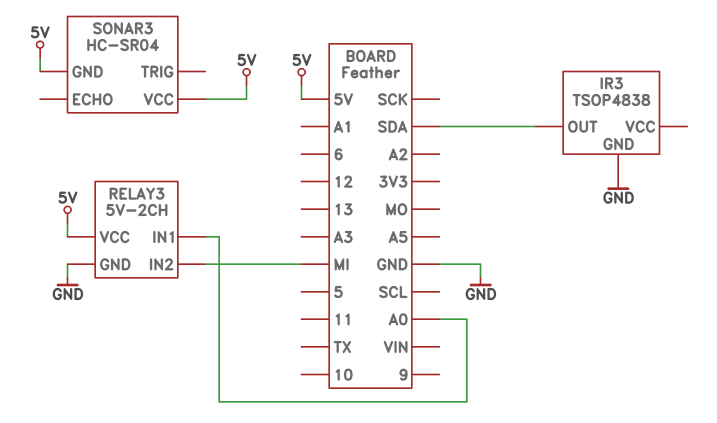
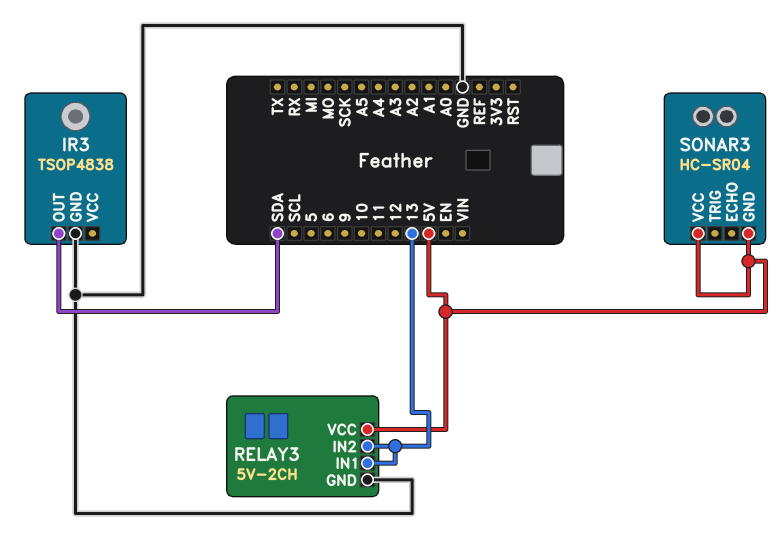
RELAY3 pin IN1: A0 -> 13
RELAY3 pin IN2: MI -> 13

